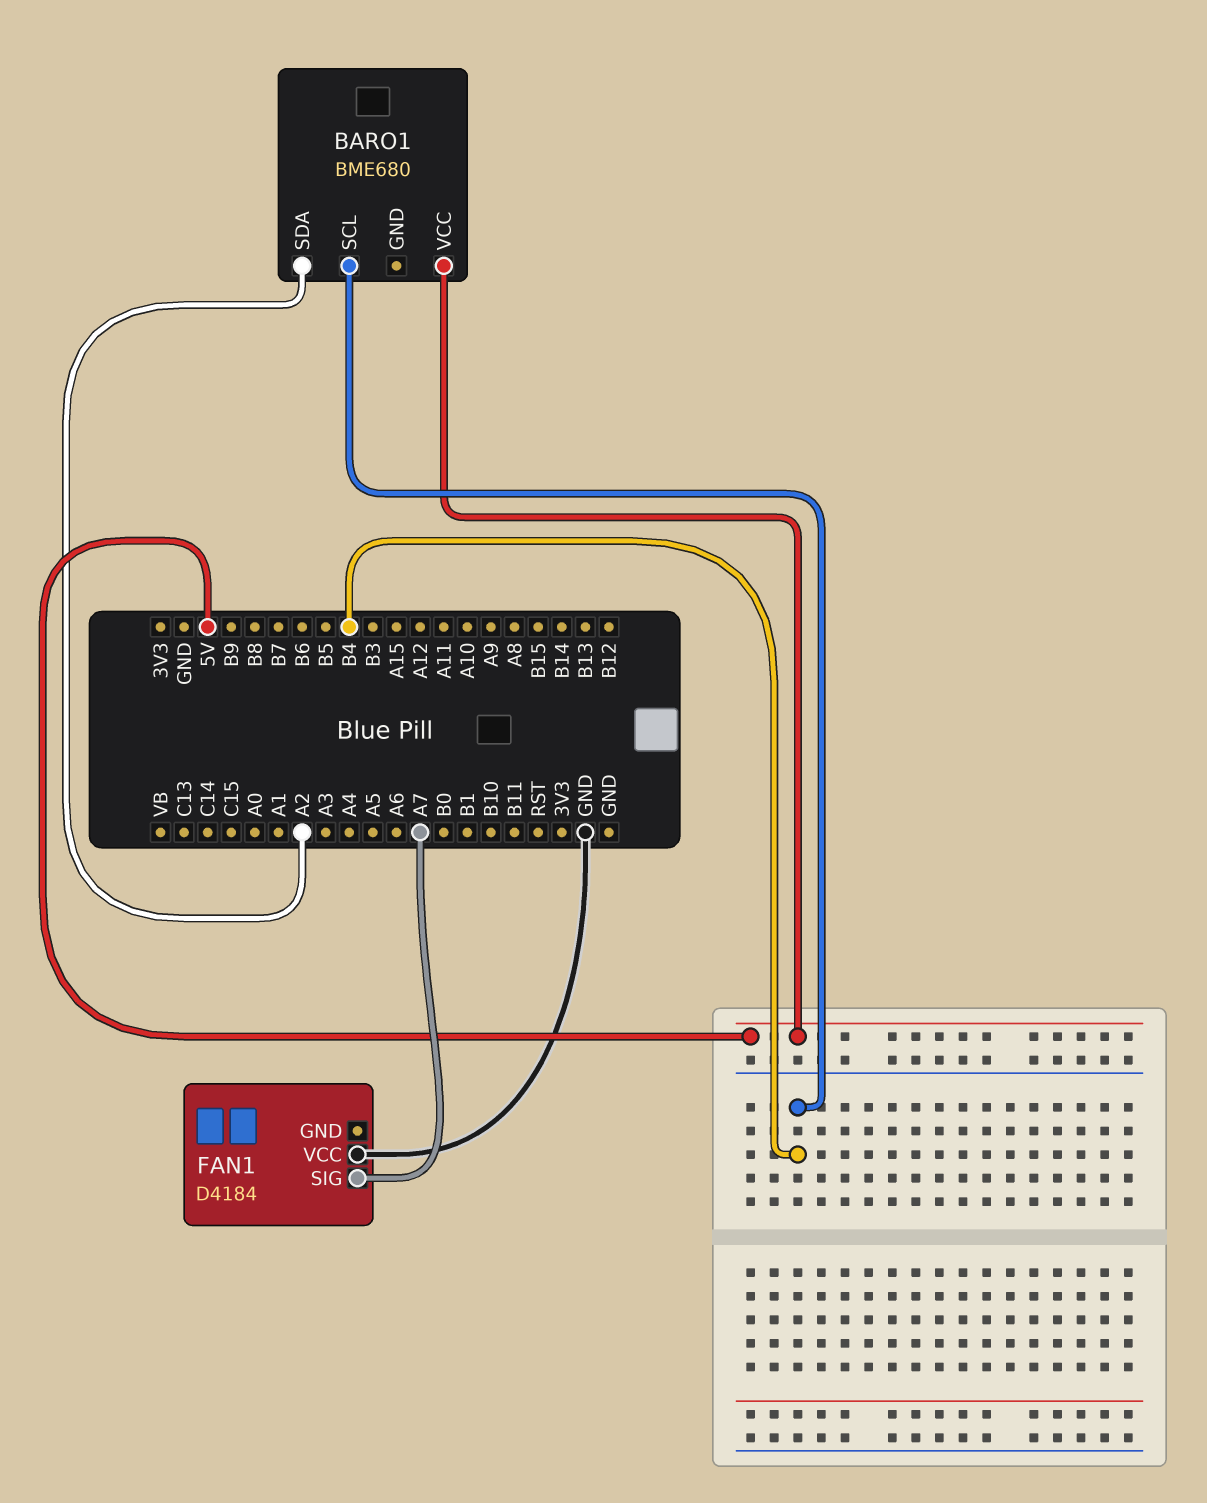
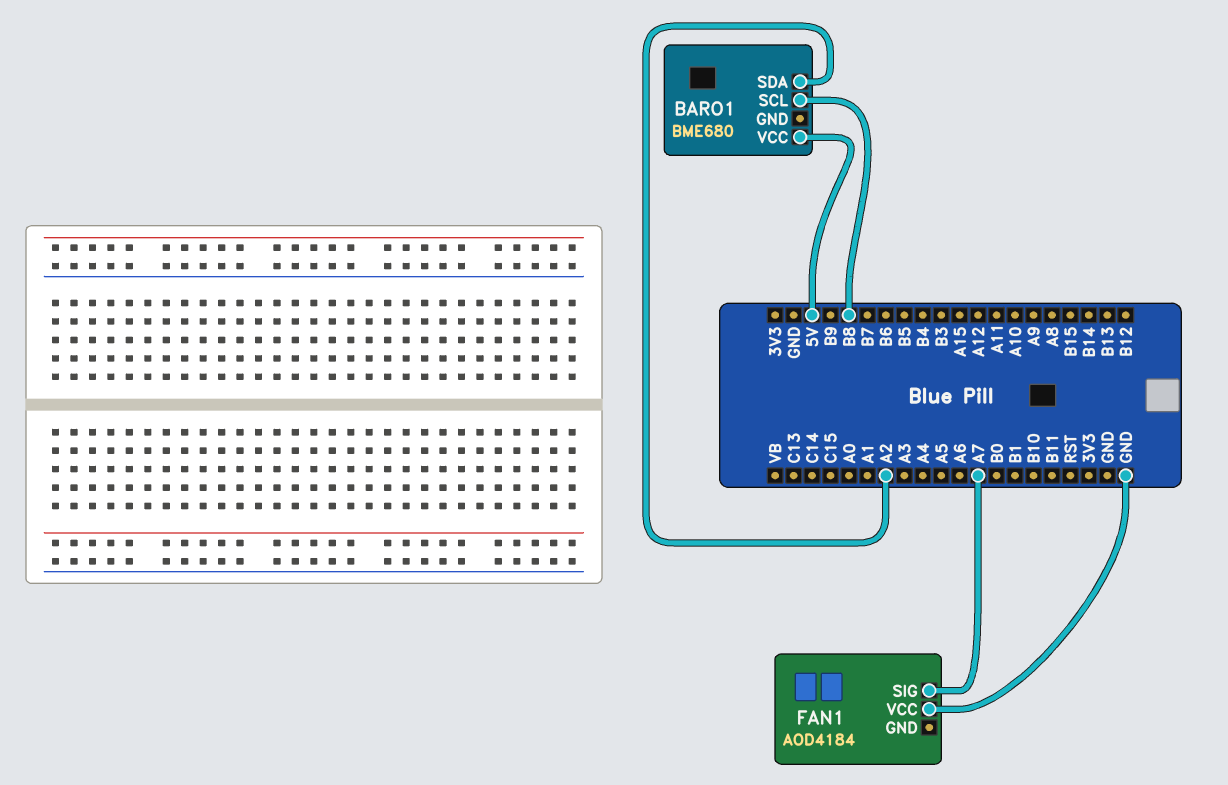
BARO1 pin SCL: B4 -> B8
FAN1: D4184 -> AOD4184

